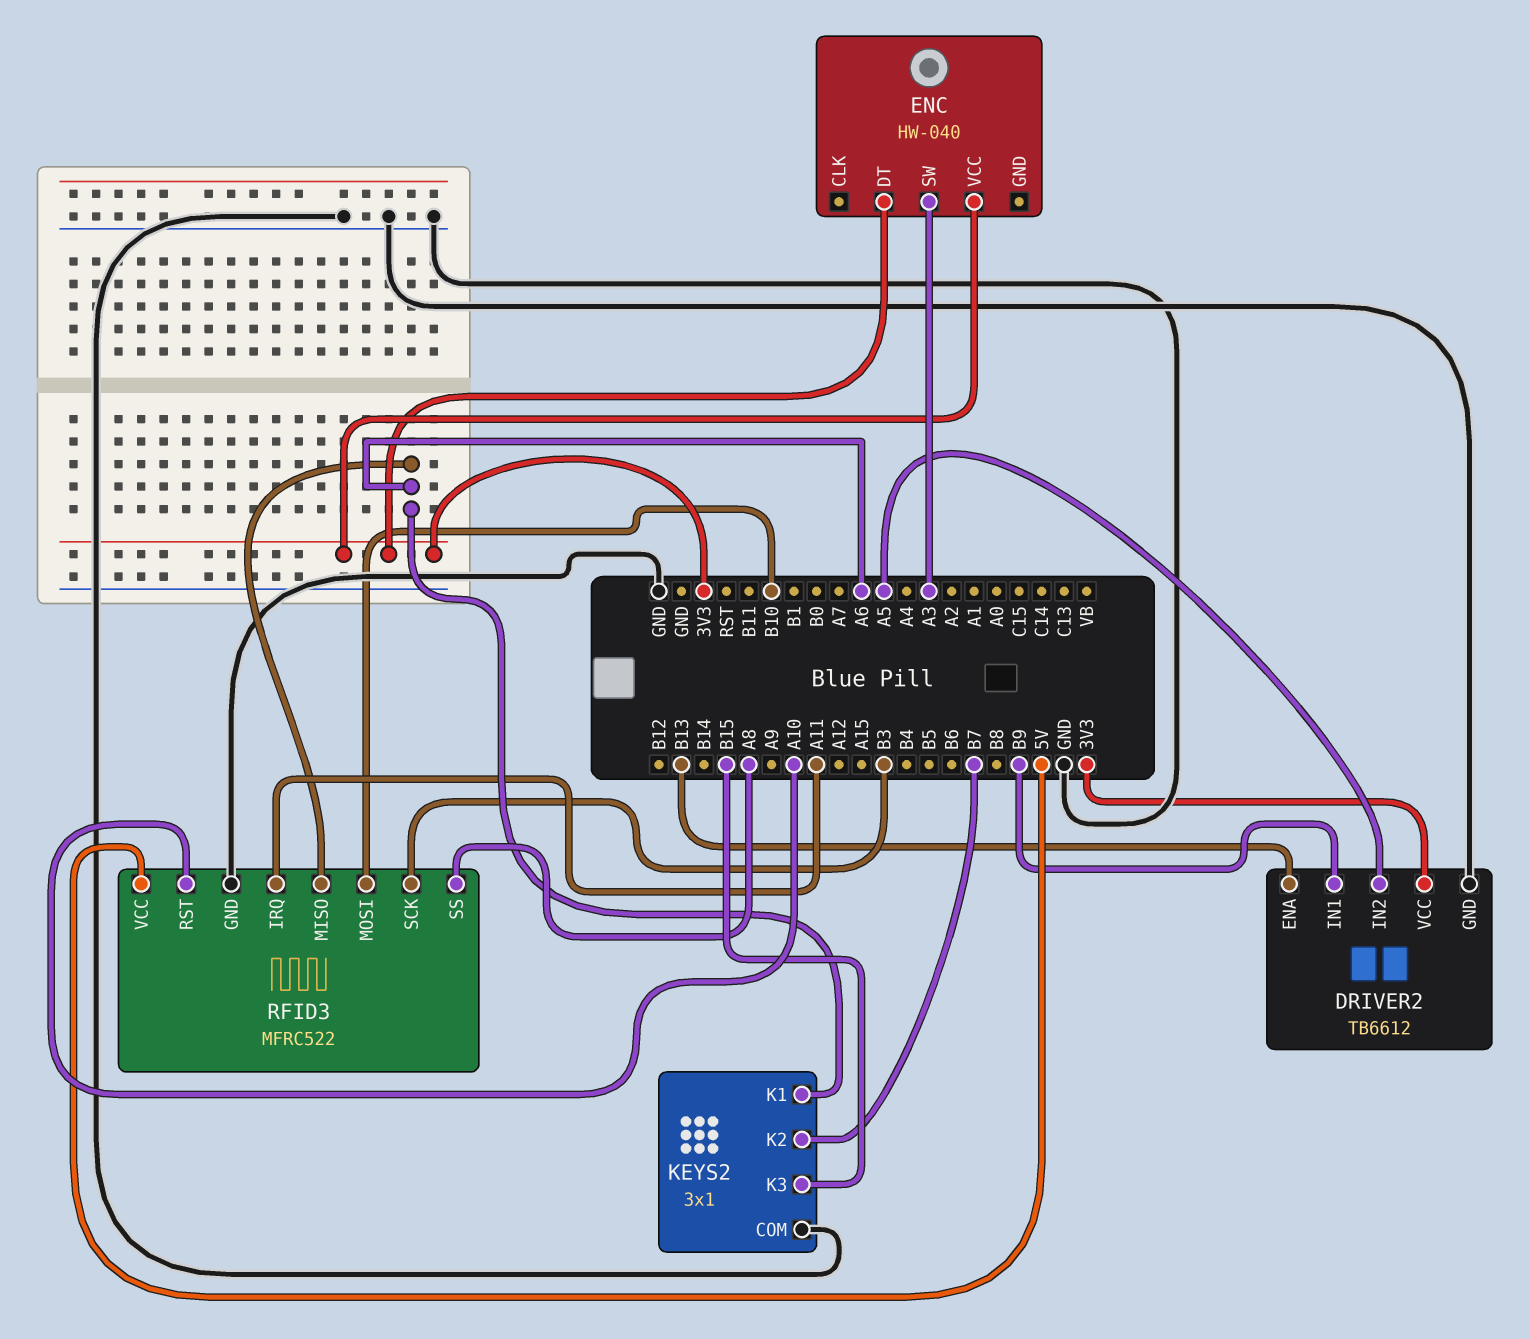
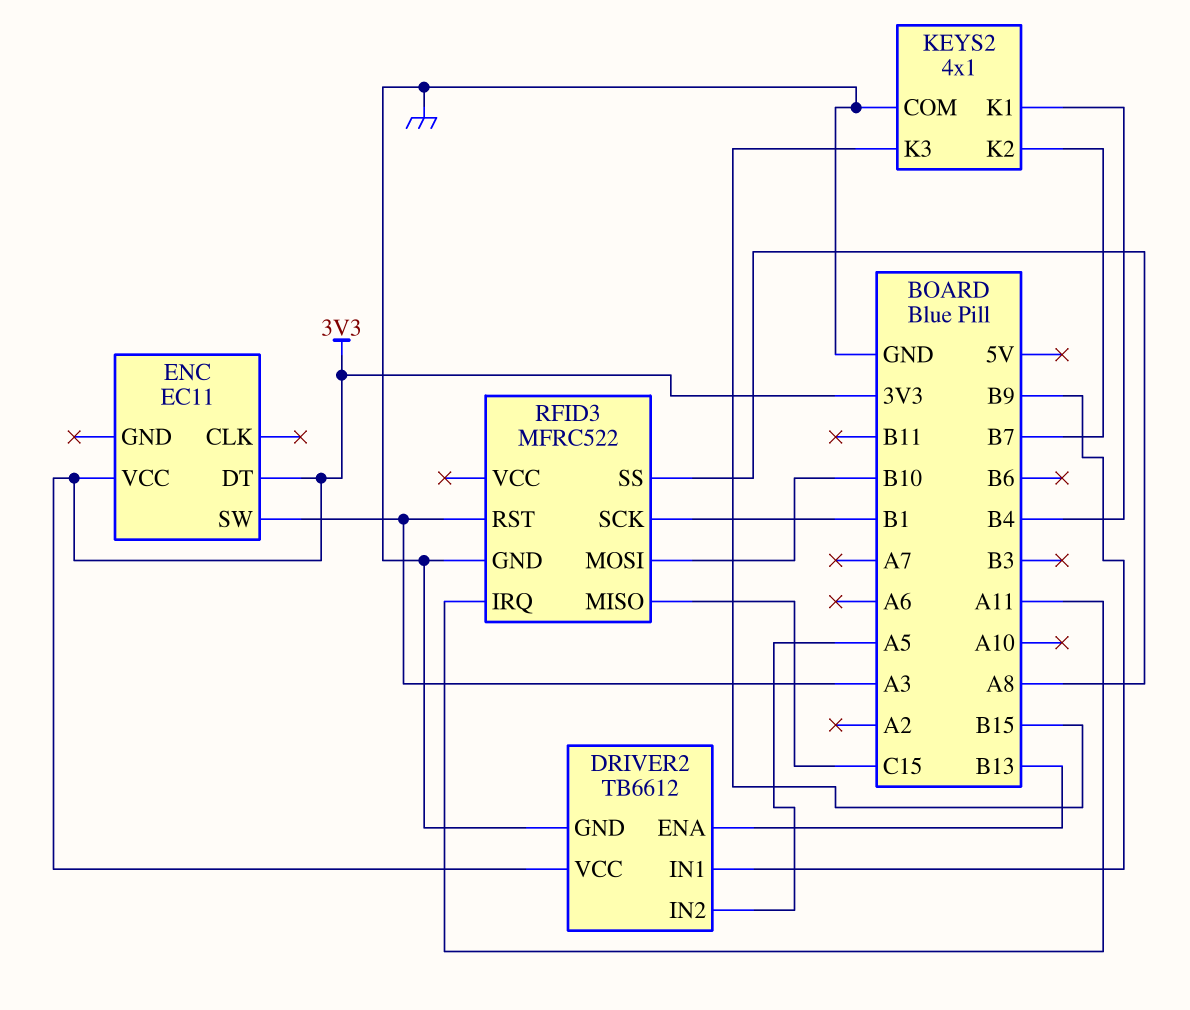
ENC: HW-040 -> EC11
KEYS2: 3x1 -> 4x1
KEYS2 pin K1: A6 -> B4
RFID3 pin MISO: A6 -> C15
RFID3 pin RST: A10 -> A3
RFID3 pin SCK: B3 -> B1
RFID3 pin VCC: 5V -> none

